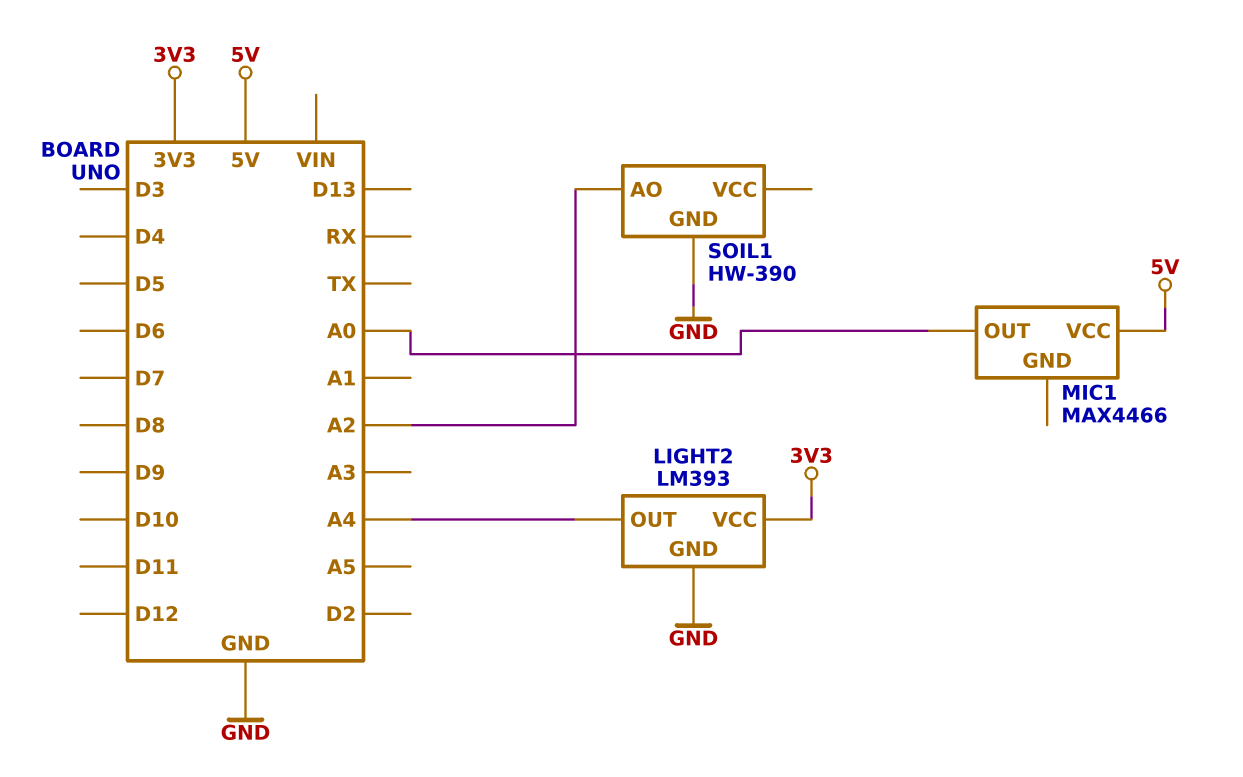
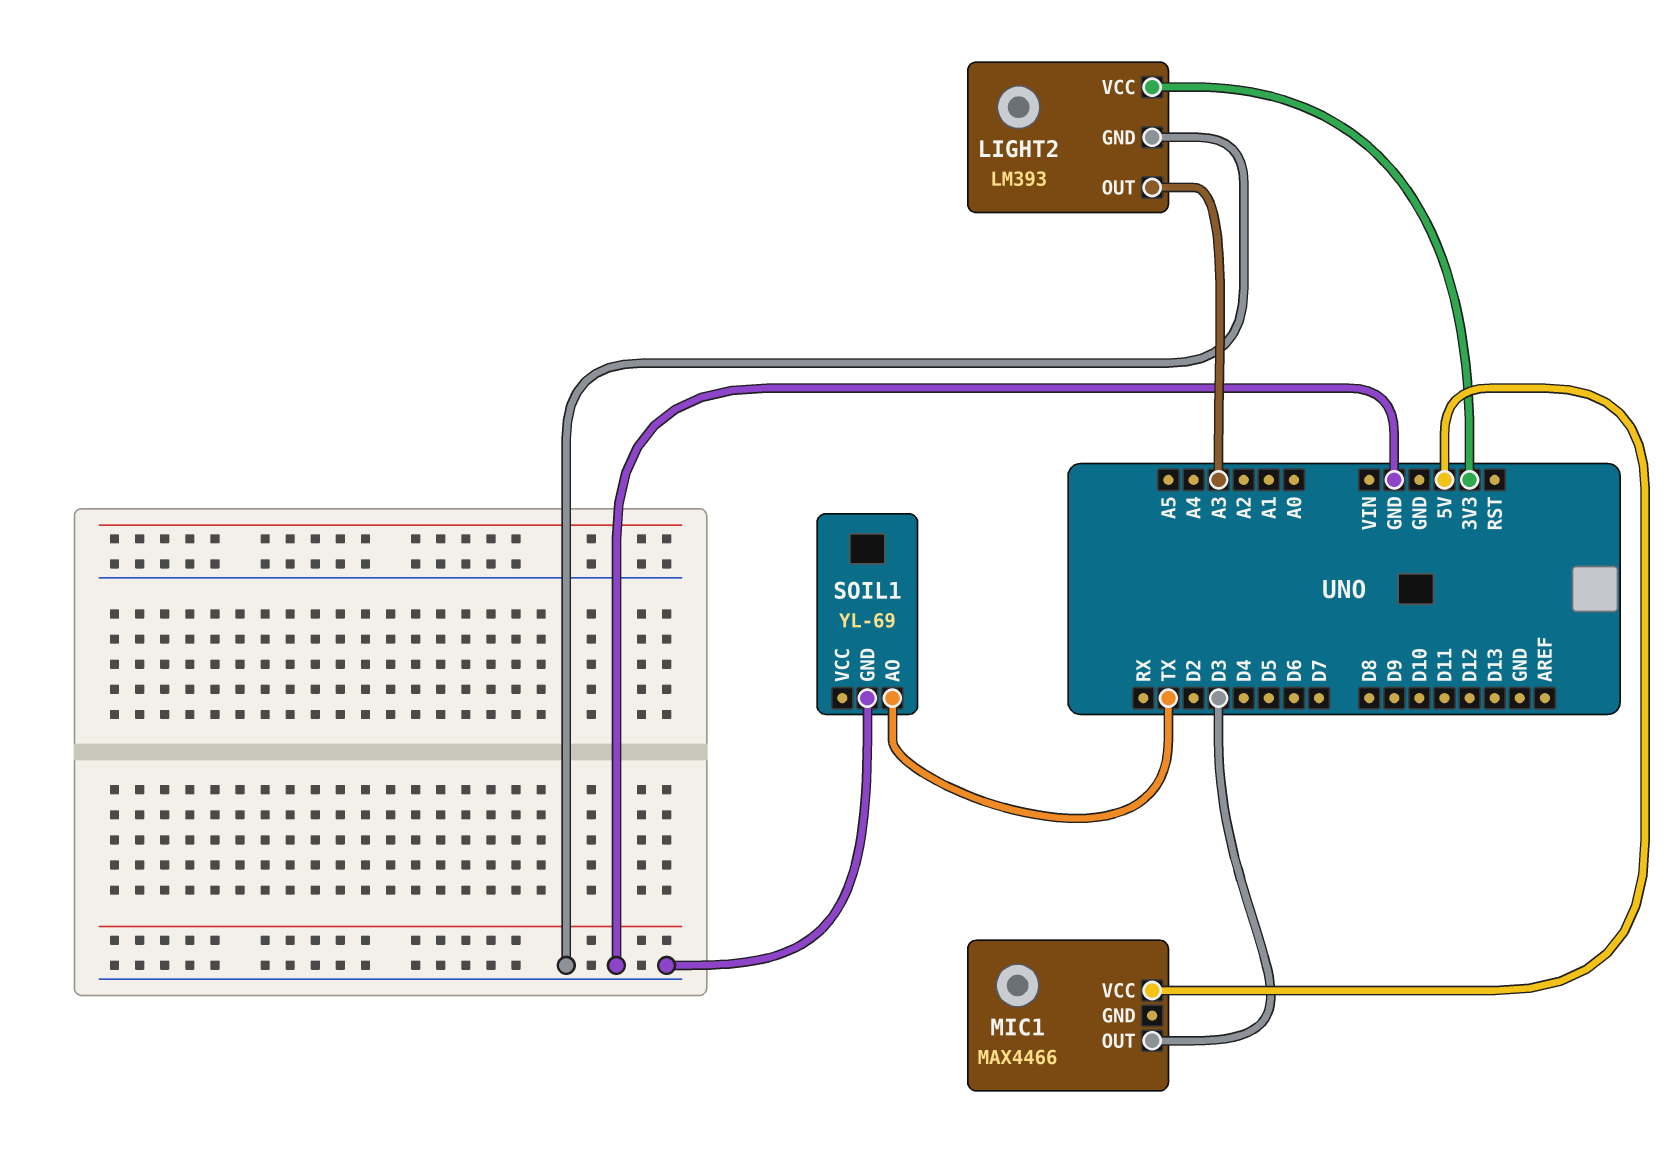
LIGHT2 pin OUT: A4 -> A3
MIC1 pin OUT: A0 -> D3
SOIL1: HW-390 -> YL-69
SOIL1 pin AO: A2 -> TX

